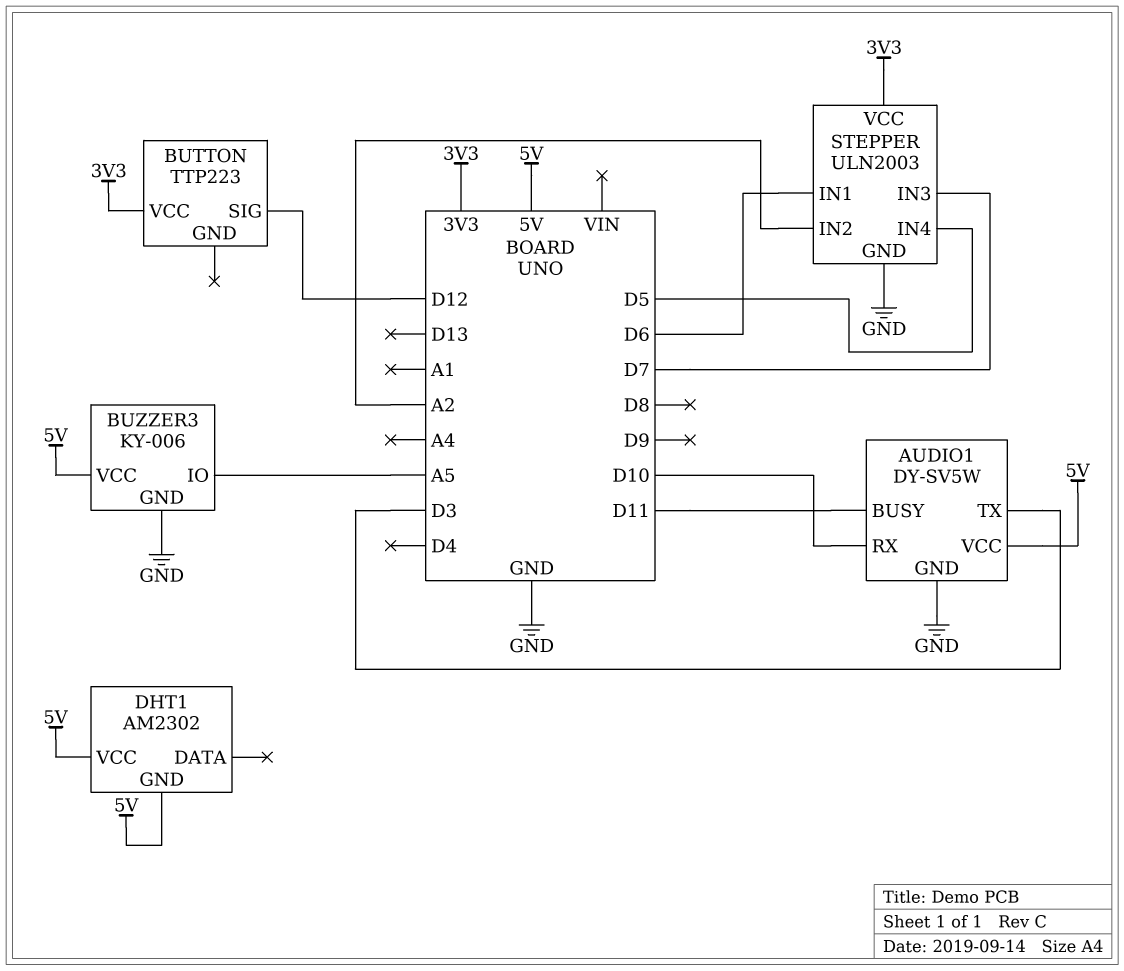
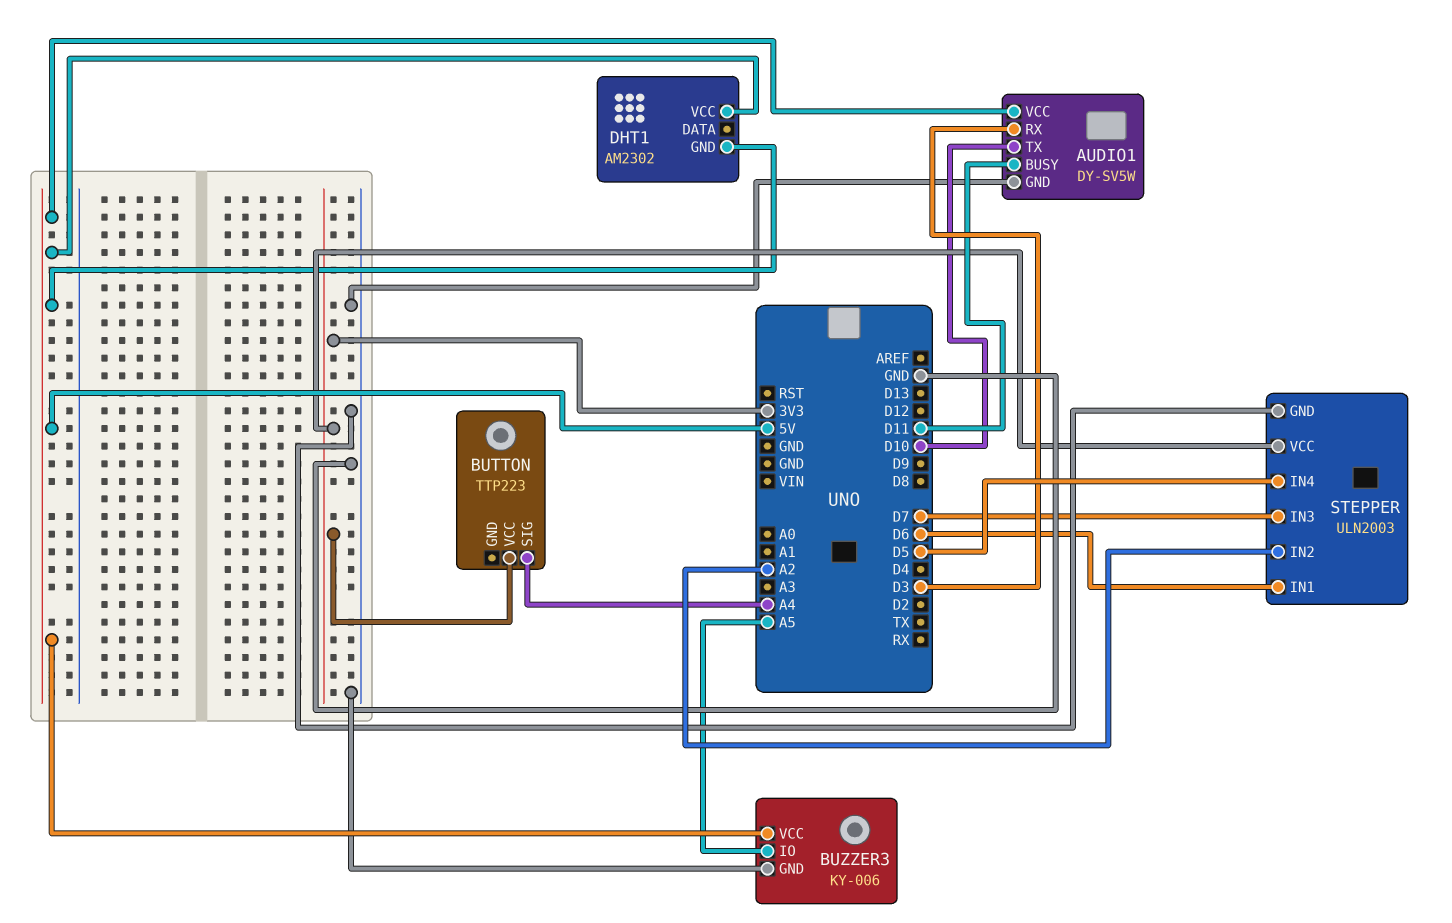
AUDIO1 pin RX: D10 -> D3
AUDIO1 pin TX: D3 -> D10
BUTTON pin SIG: D12 -> A4

